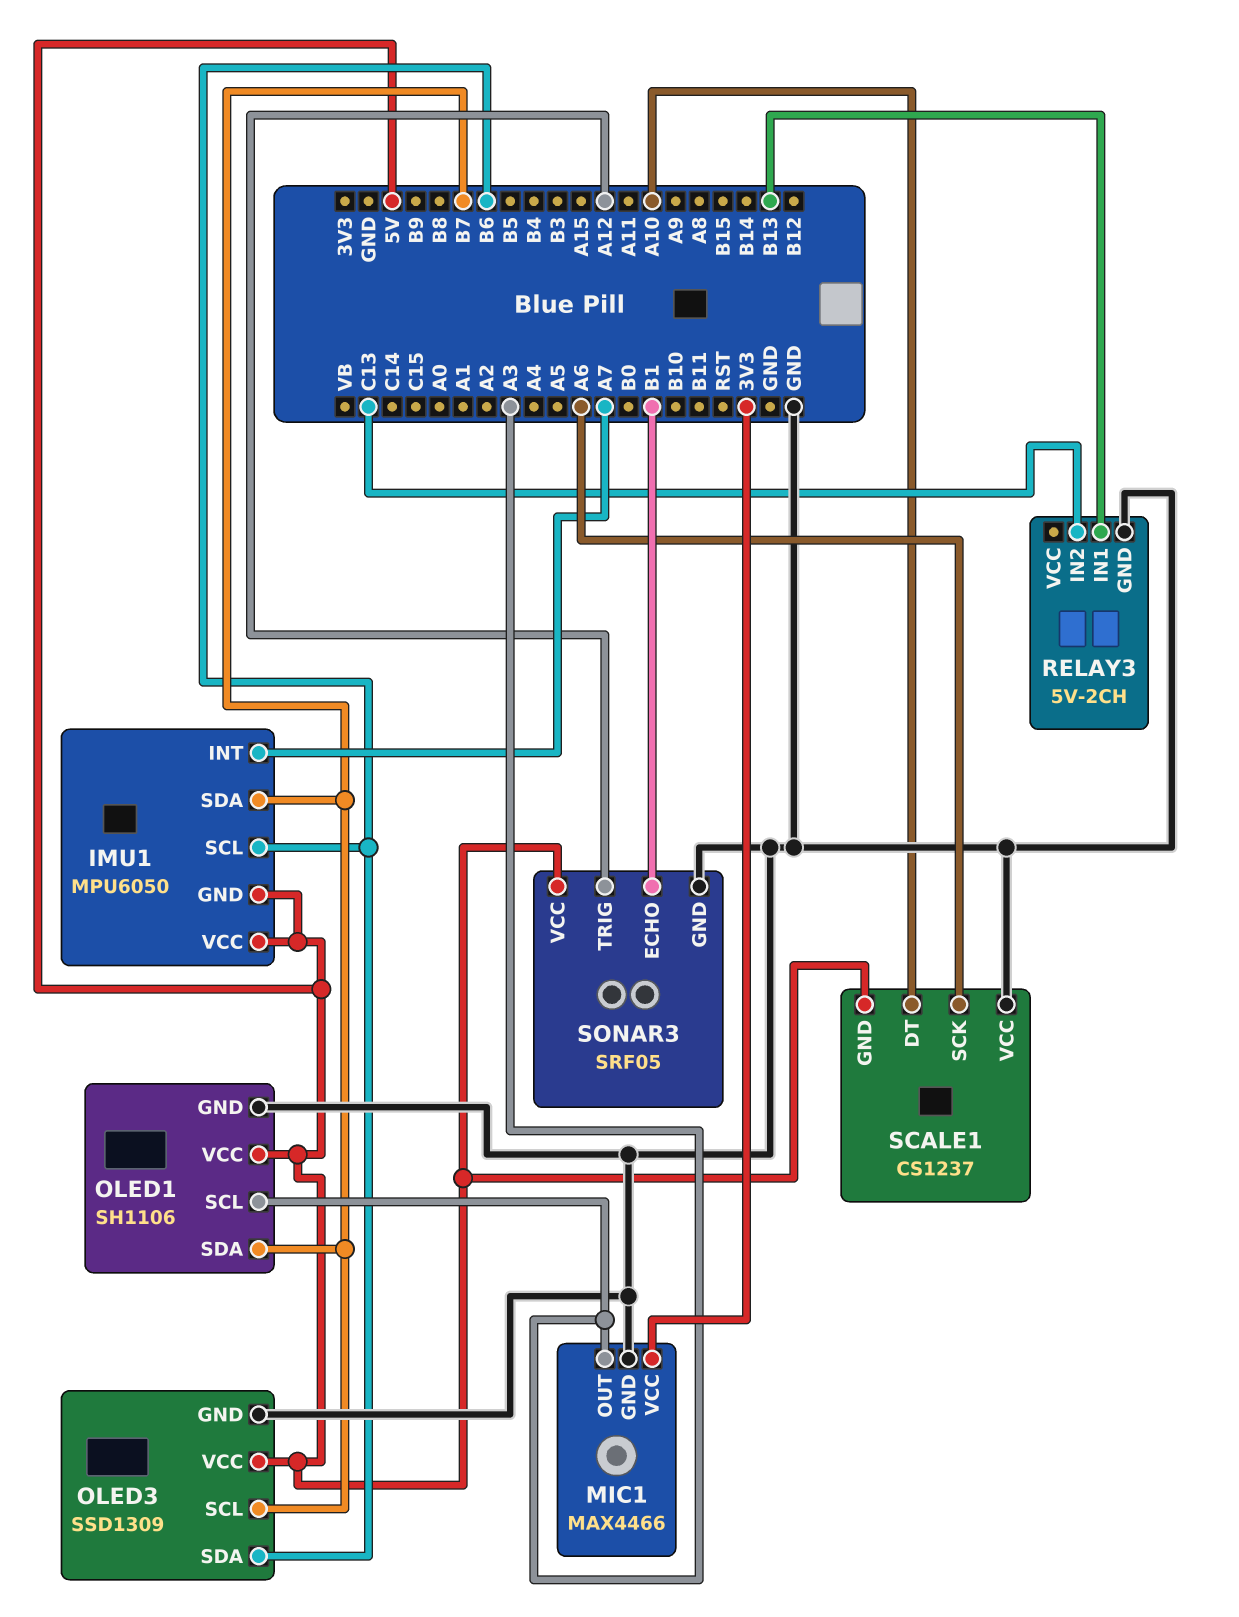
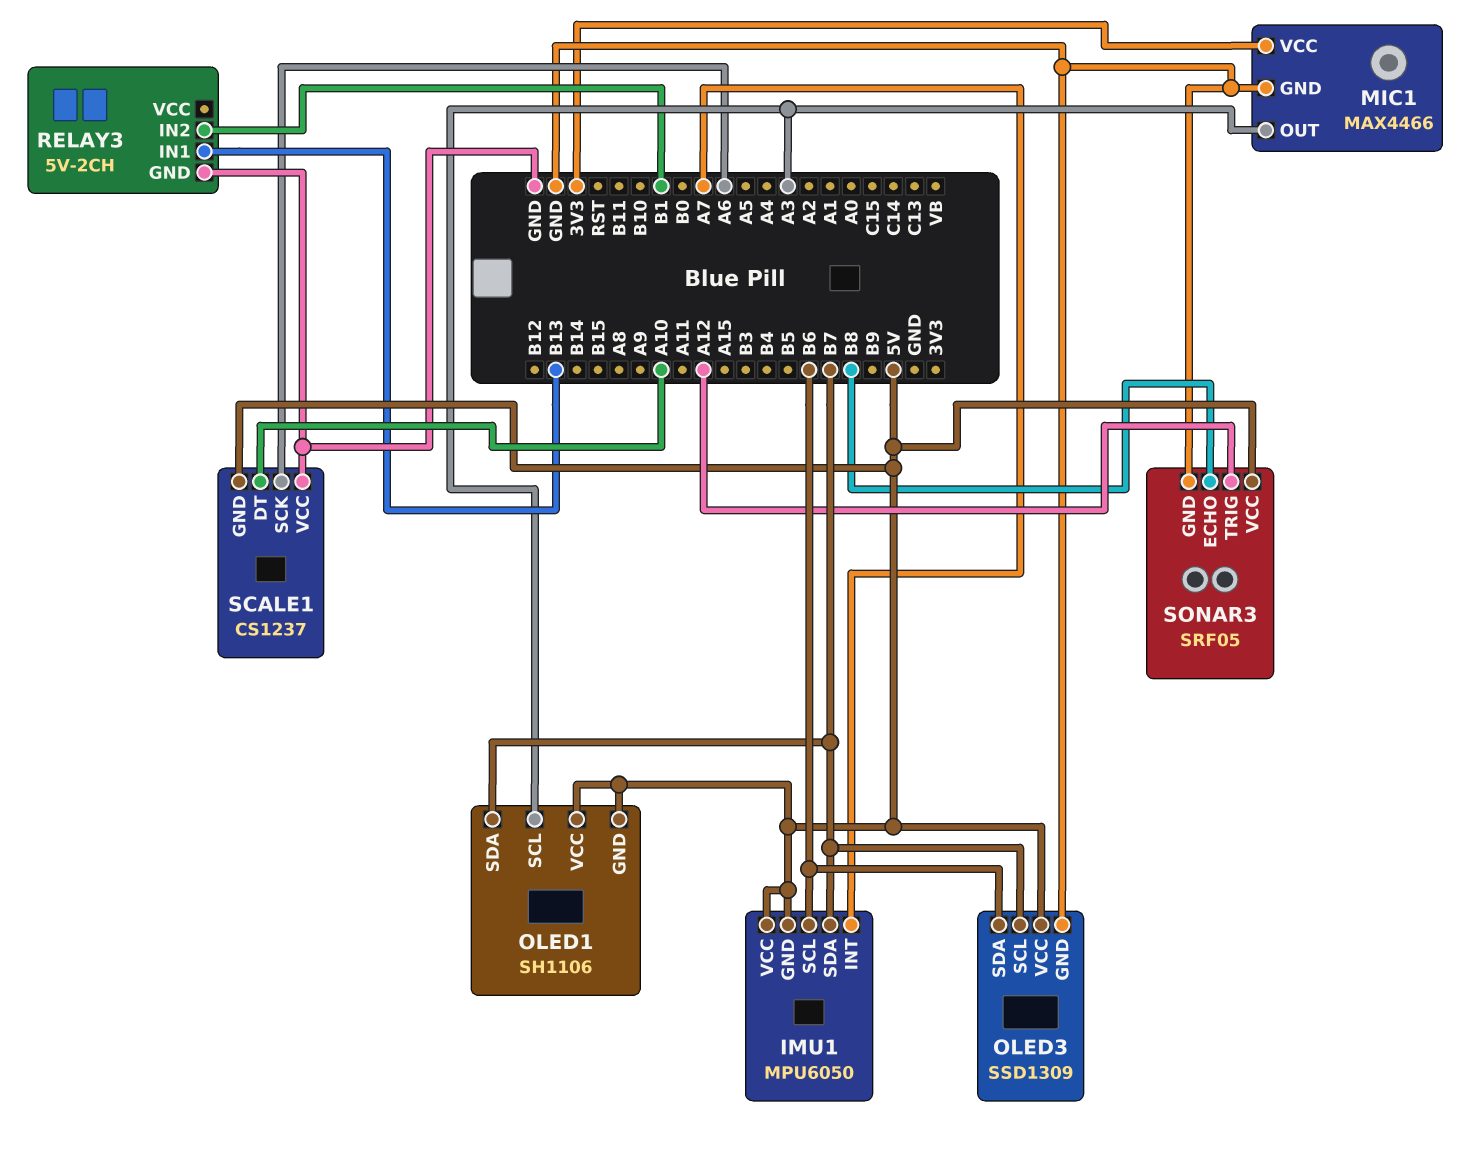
OLED1 pin GND: GND -> 5V
RELAY3 pin IN2: C13 -> B1
SONAR3 pin ECHO: B1 -> B8

